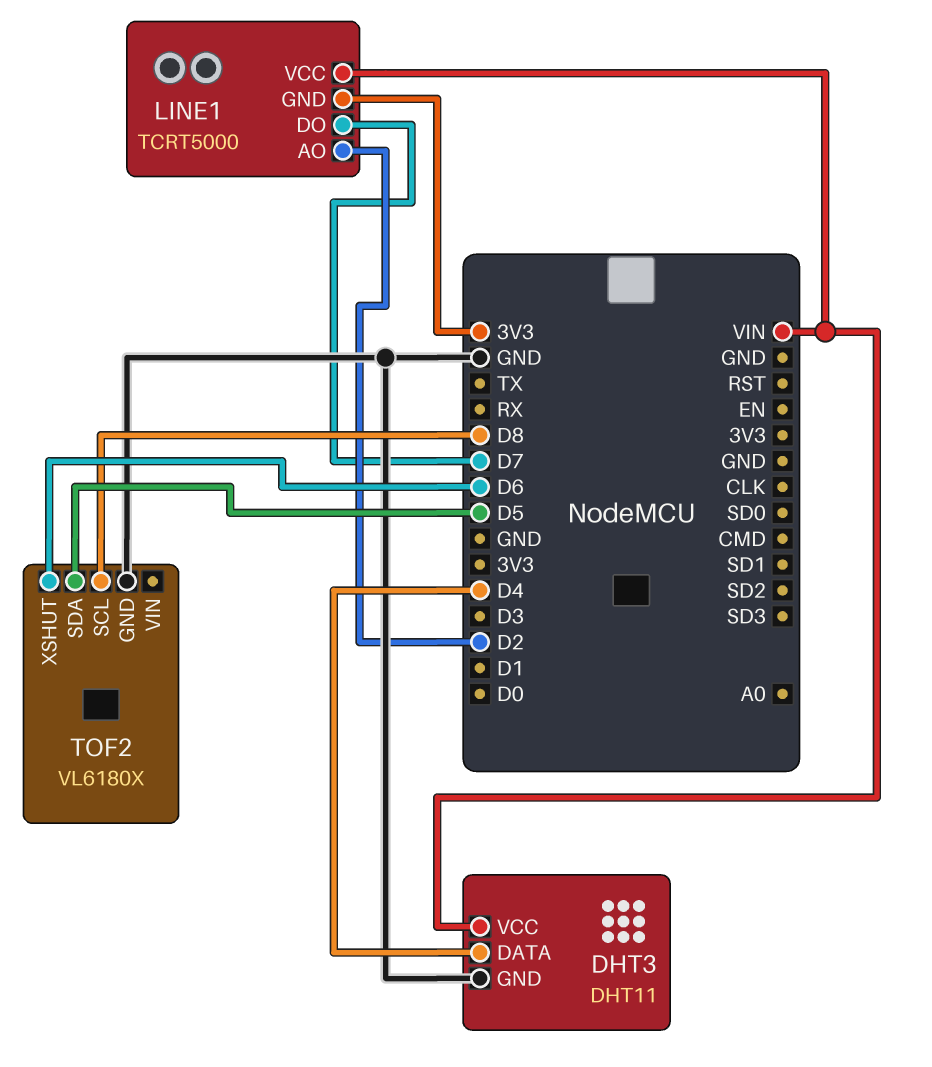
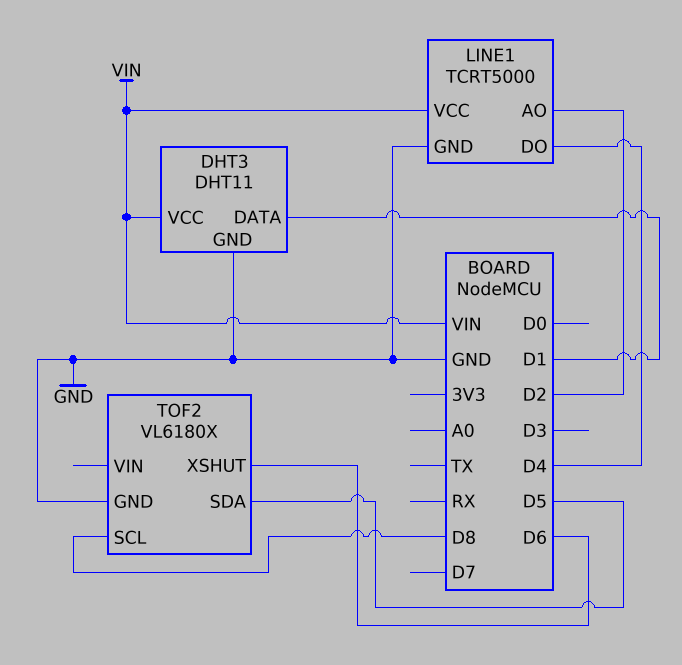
DHT3 pin DATA: D4 -> D1
LINE1 pin DO: D7 -> D4
LINE1 pin GND: 3V3 -> GND

